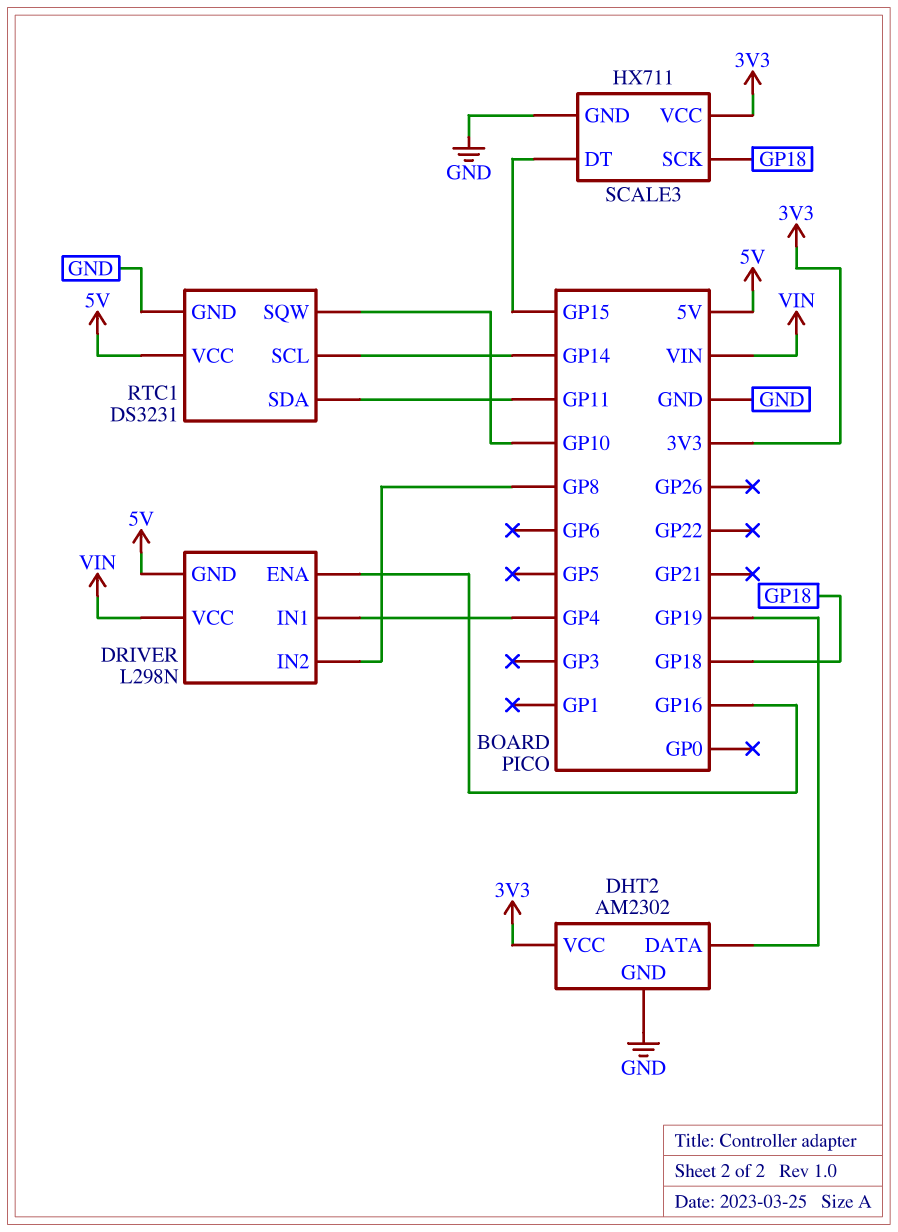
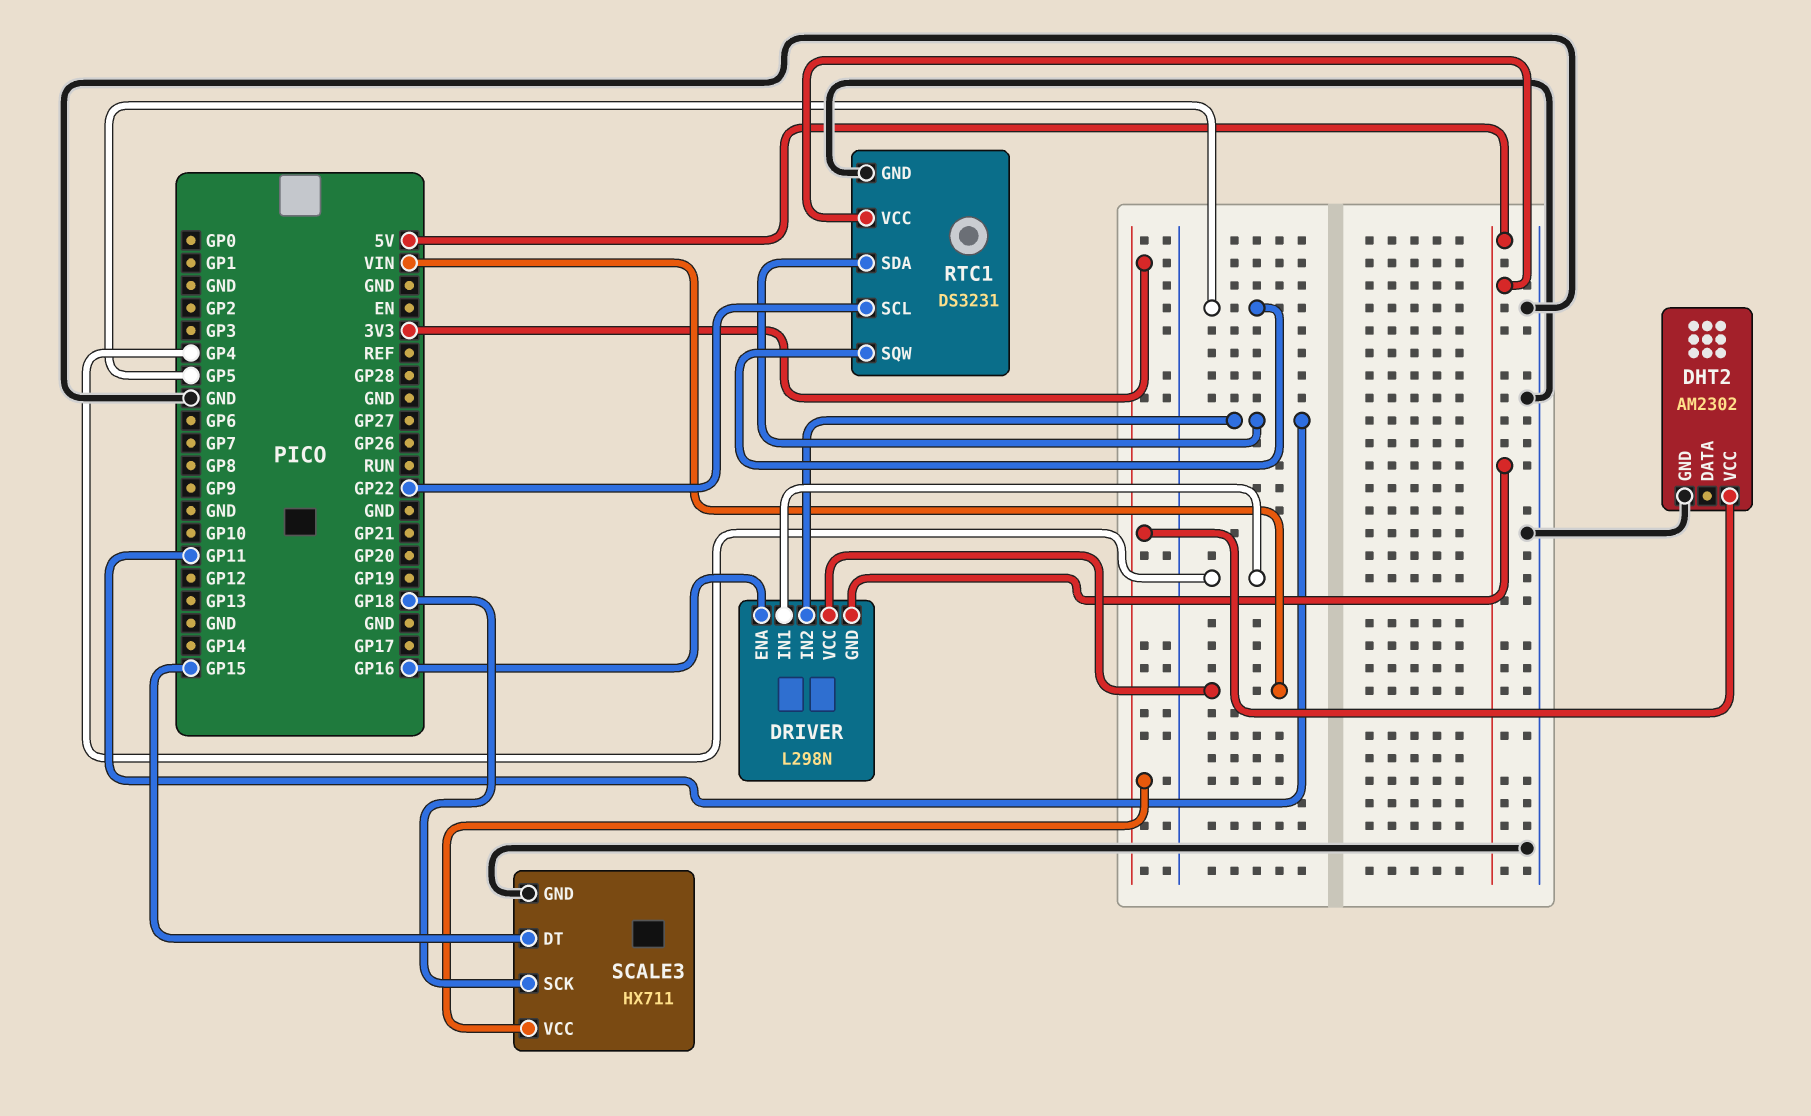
DHT2 pin DATA: GP19 -> none
DRIVER pin IN2: GP8 -> GP11
RTC1 pin SCL: GP14 -> GP22
RTC1 pin SQW: GP10 -> GP5

